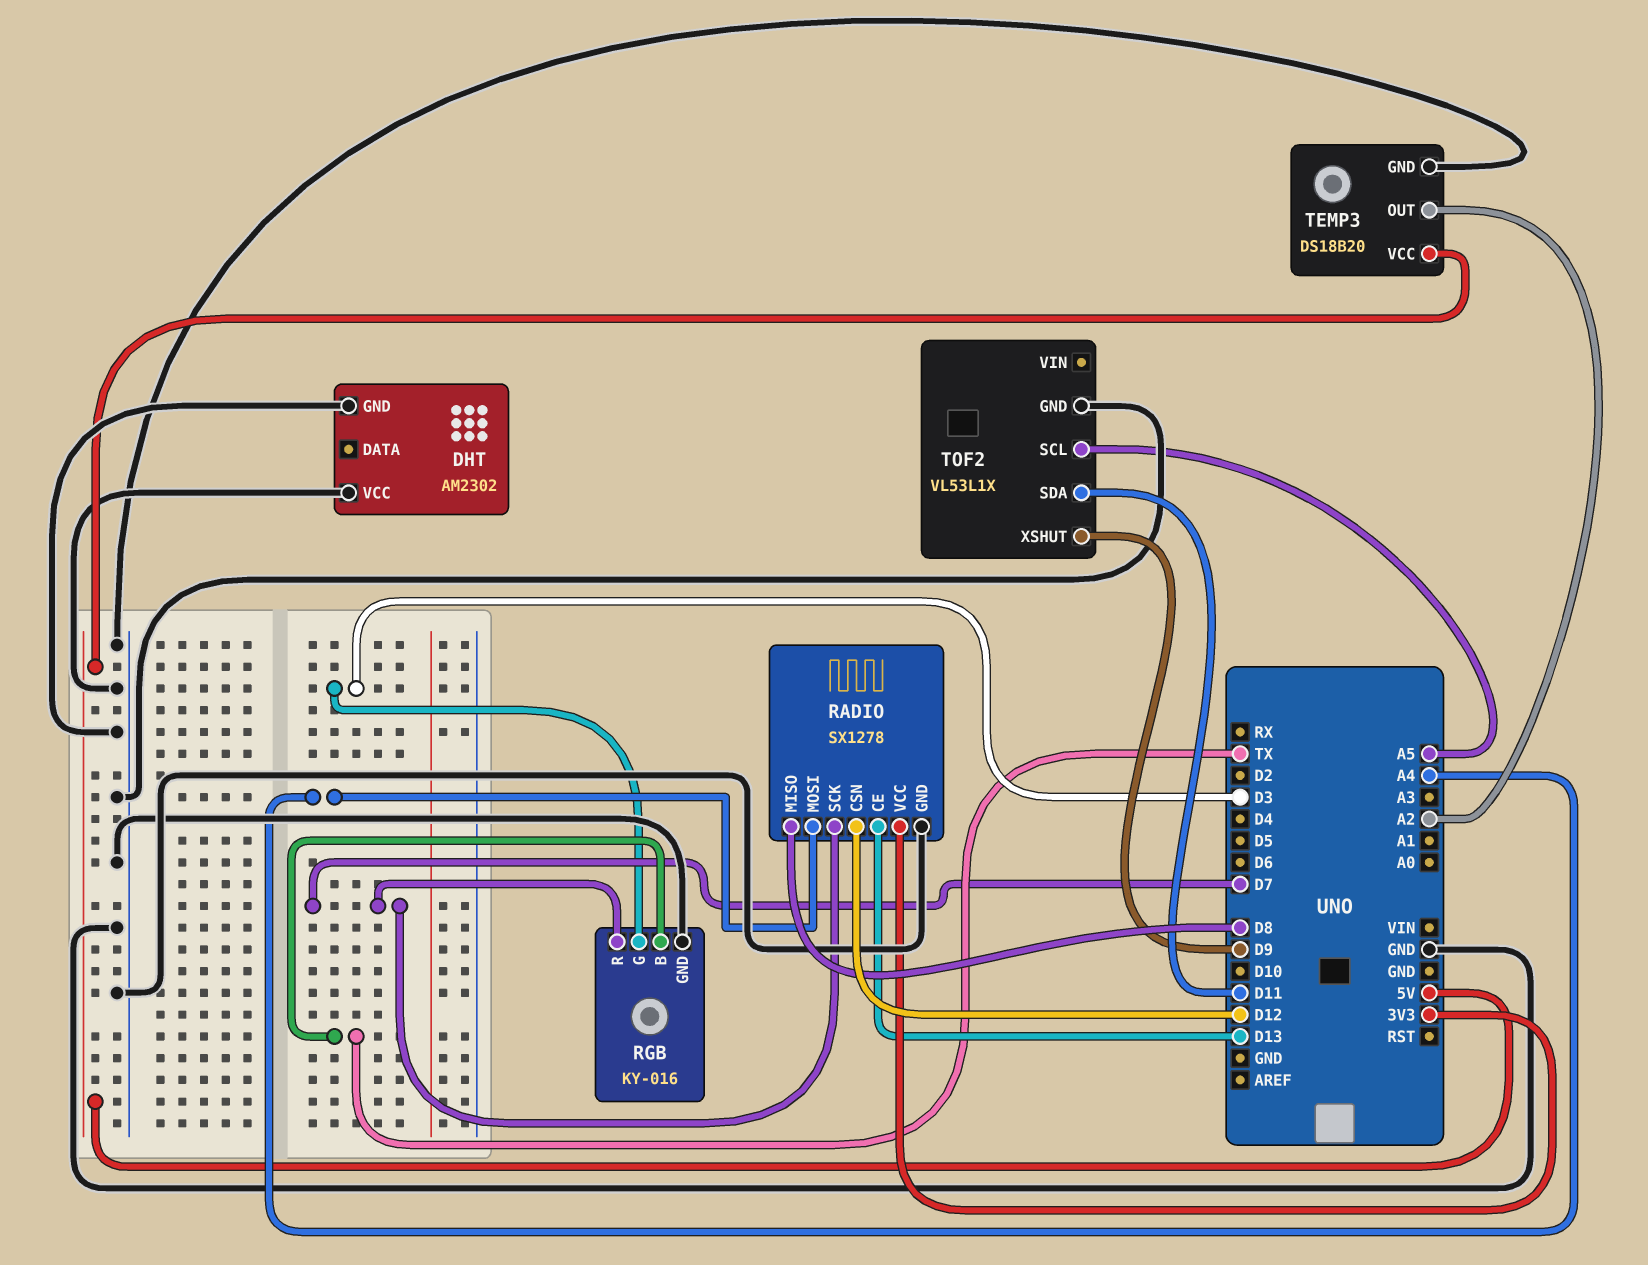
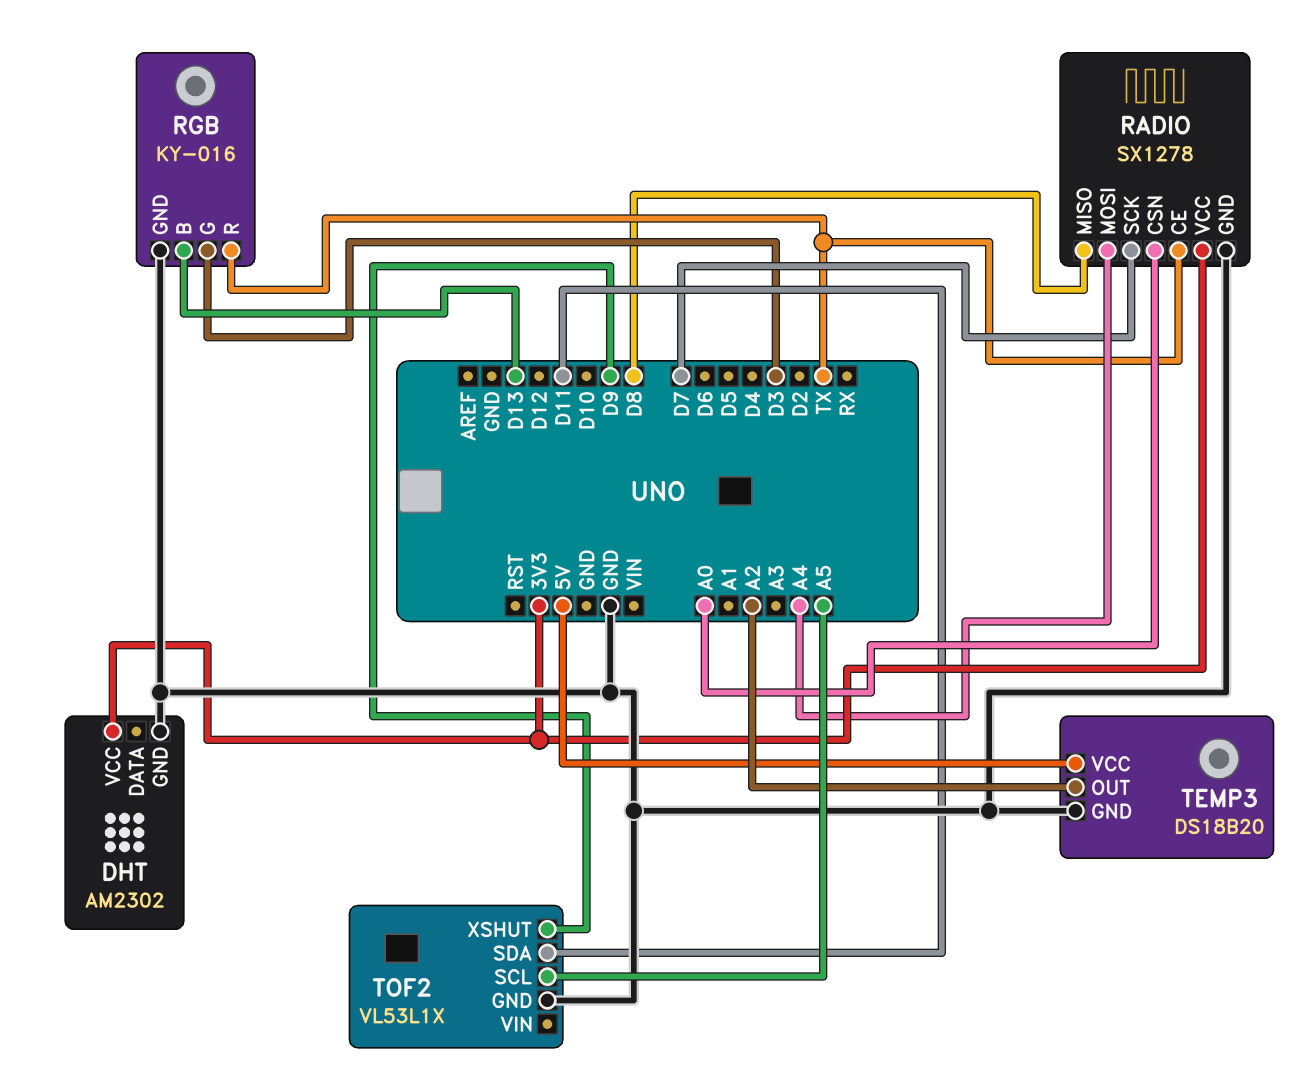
DHT pin VCC: GND -> 3V3
RADIO pin CE: D13 -> TX
RADIO pin CSN: D12 -> A0
RGB pin B: TX -> D13
RGB pin R: D7 -> TX

